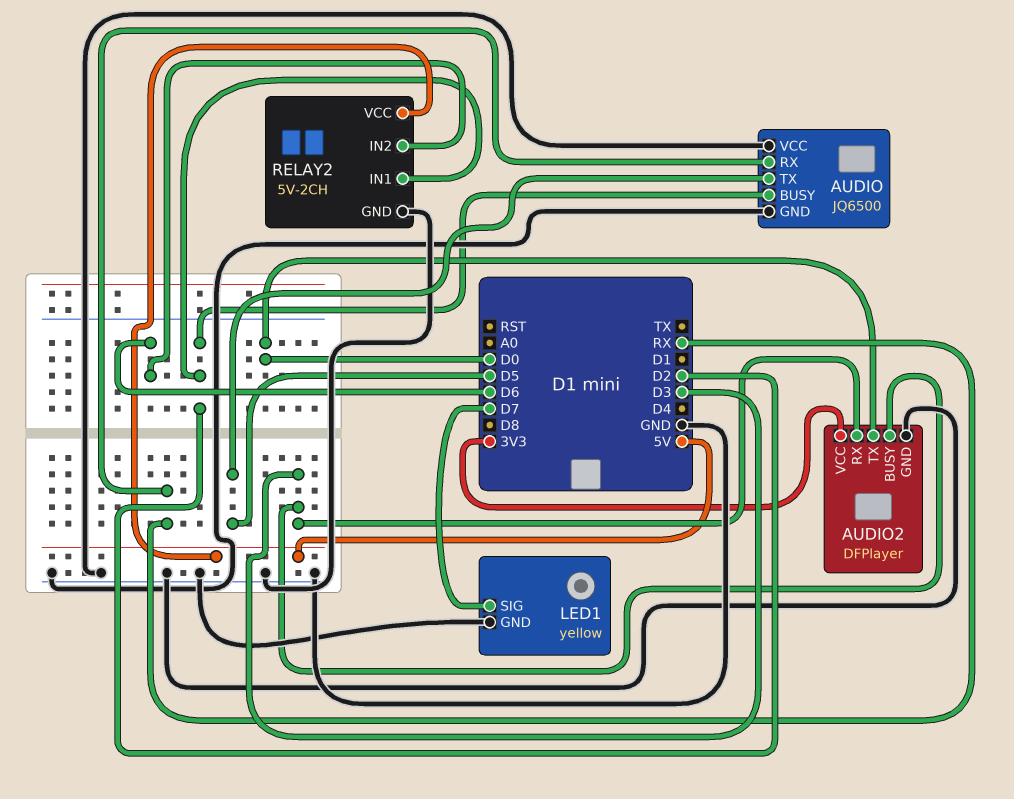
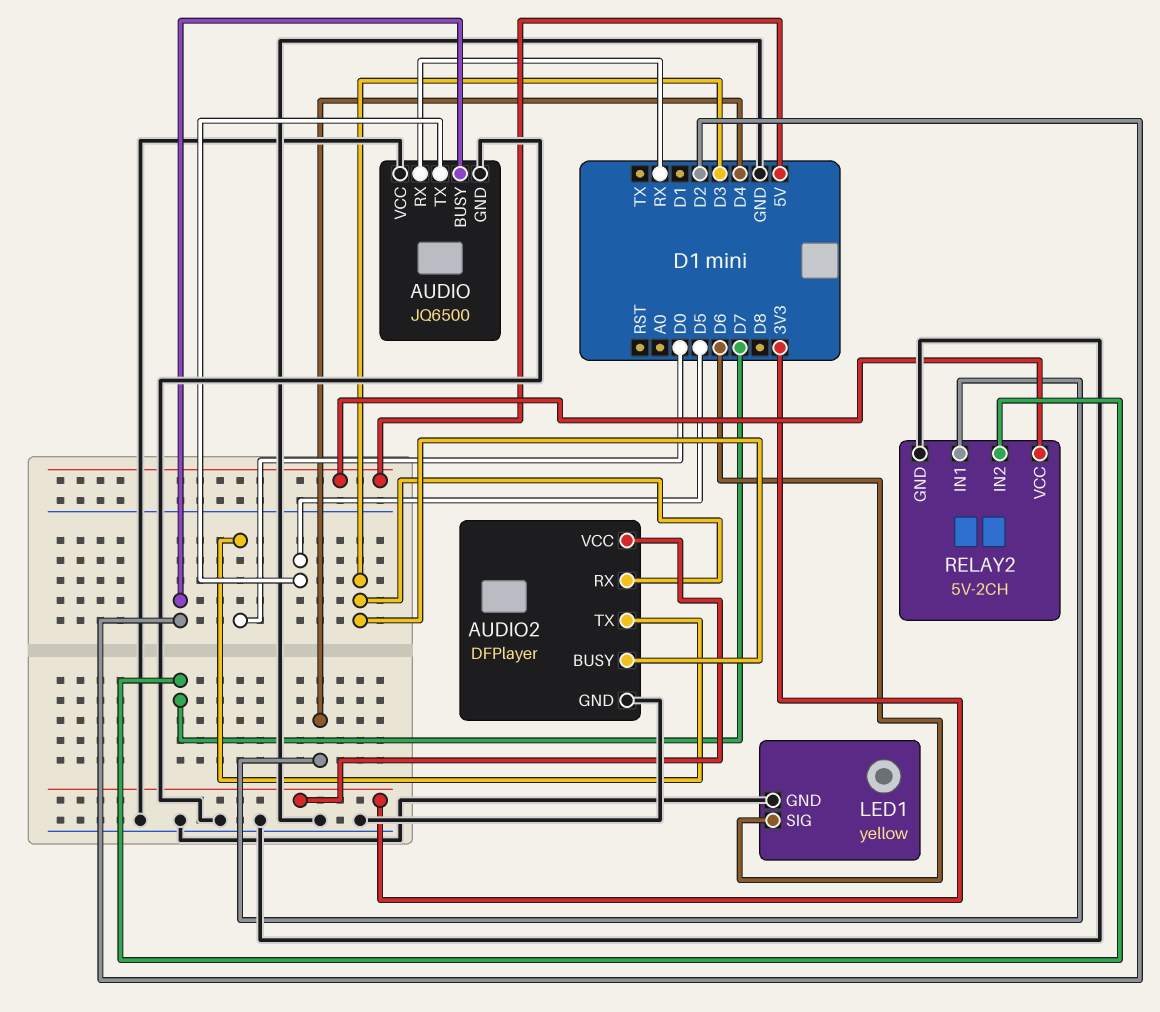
LED1 pin SIG: D7 -> D6
RELAY2 pin IN1: D2 -> D4
RELAY2 pin IN2: D6 -> D7

